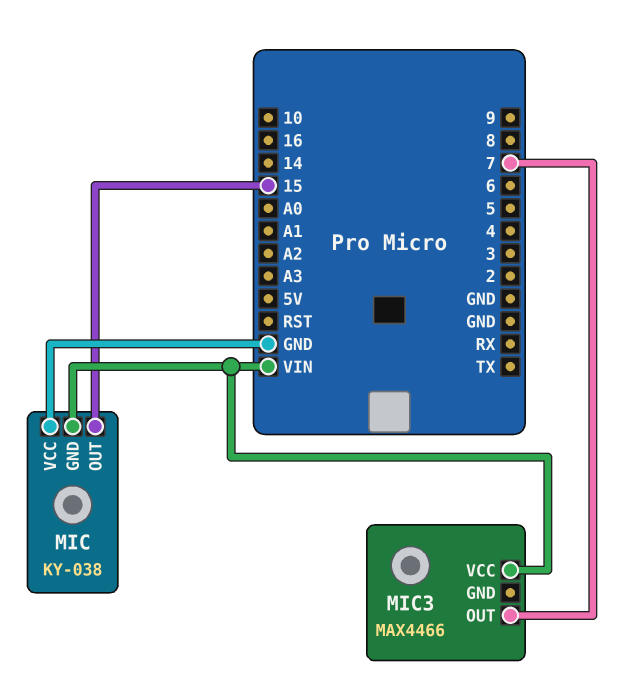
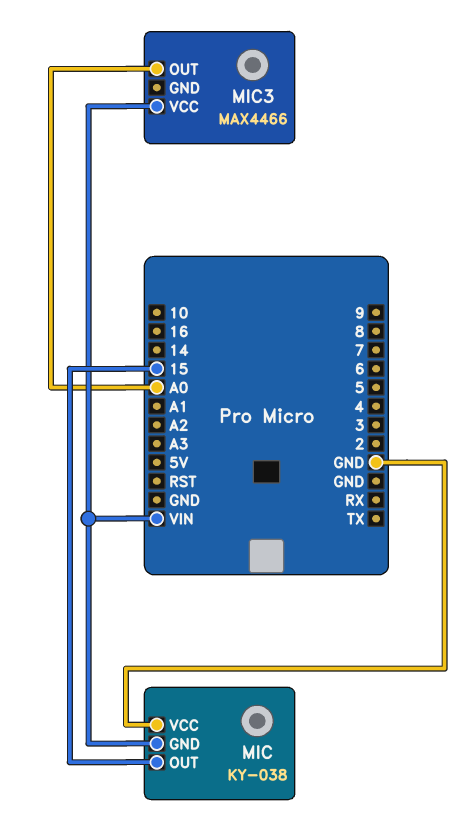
MIC3 pin OUT: 7 -> A0

